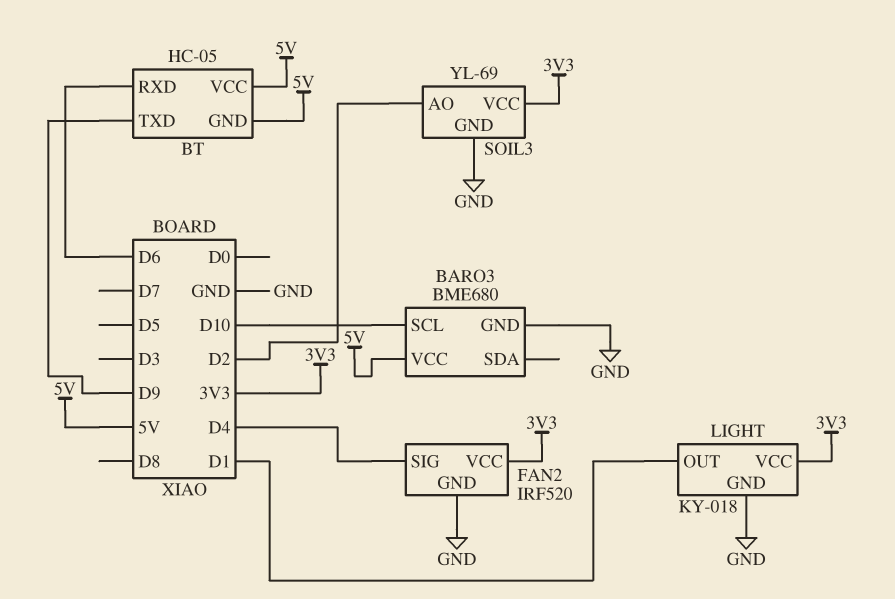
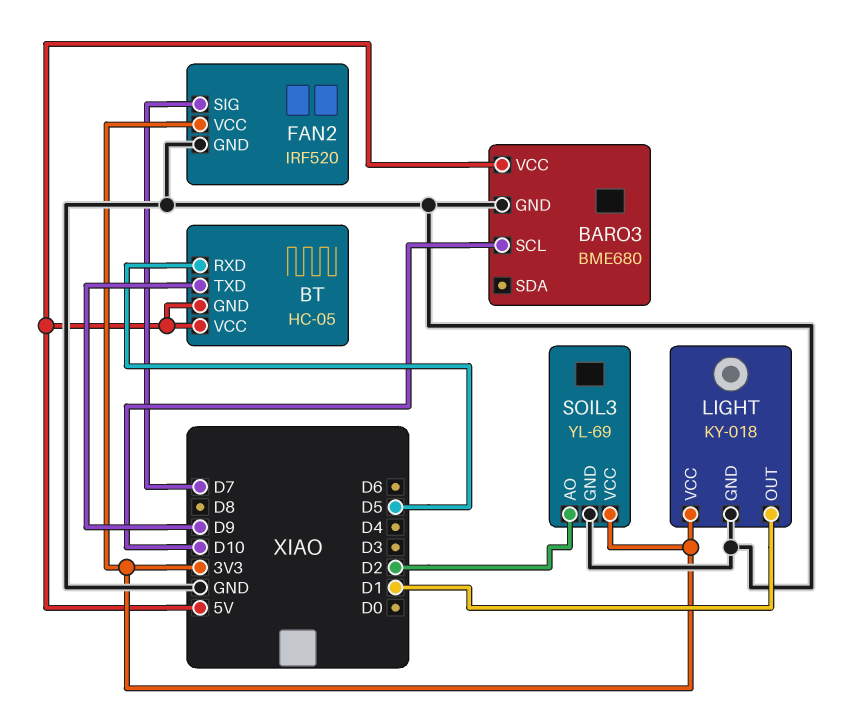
BT pin RXD: D6 -> D5
FAN2 pin SIG: D4 -> D7

